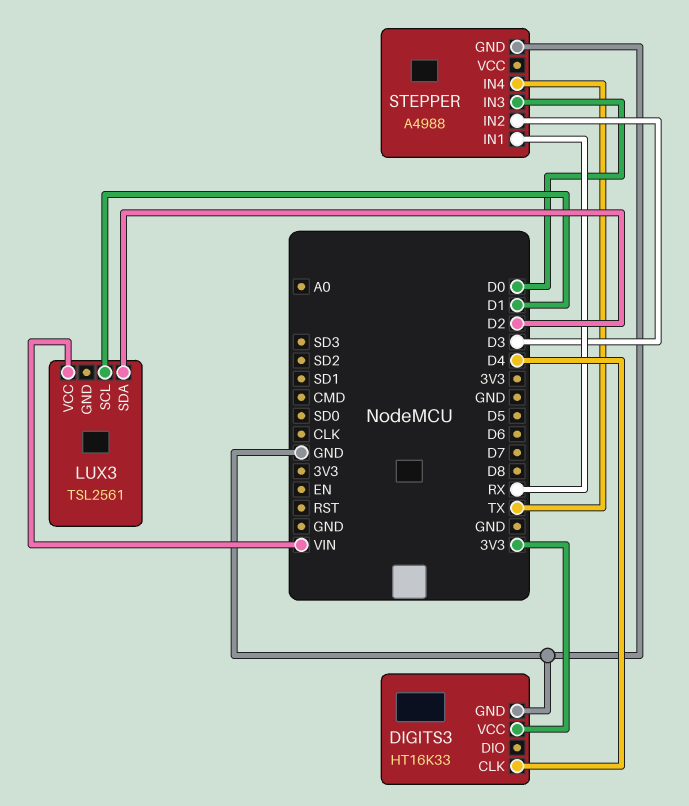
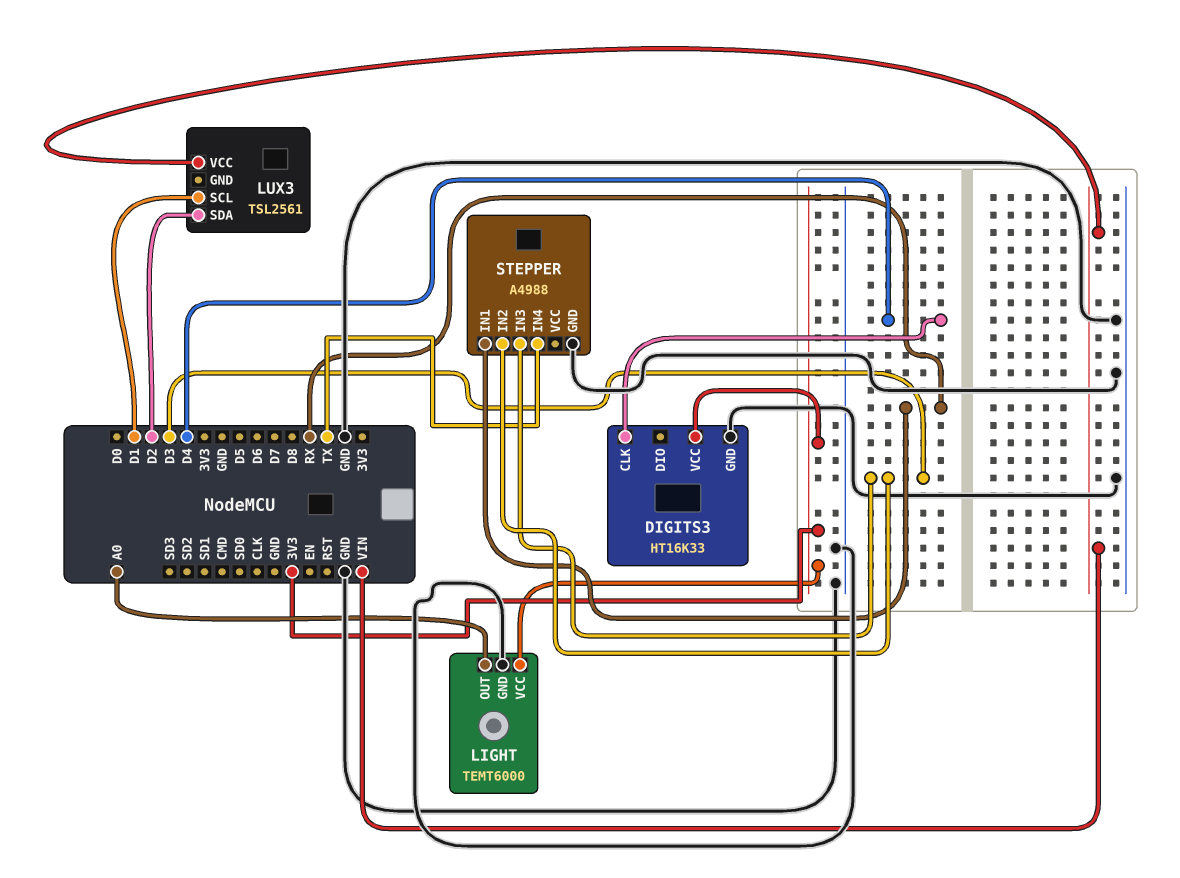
LIGHT: none -> TEMT6000
LIGHT pin GND: none -> GND
LIGHT pin OUT: none -> A0
LIGHT pin VCC: none -> 3V3
STEPPER pin IN3: D0 -> D3

